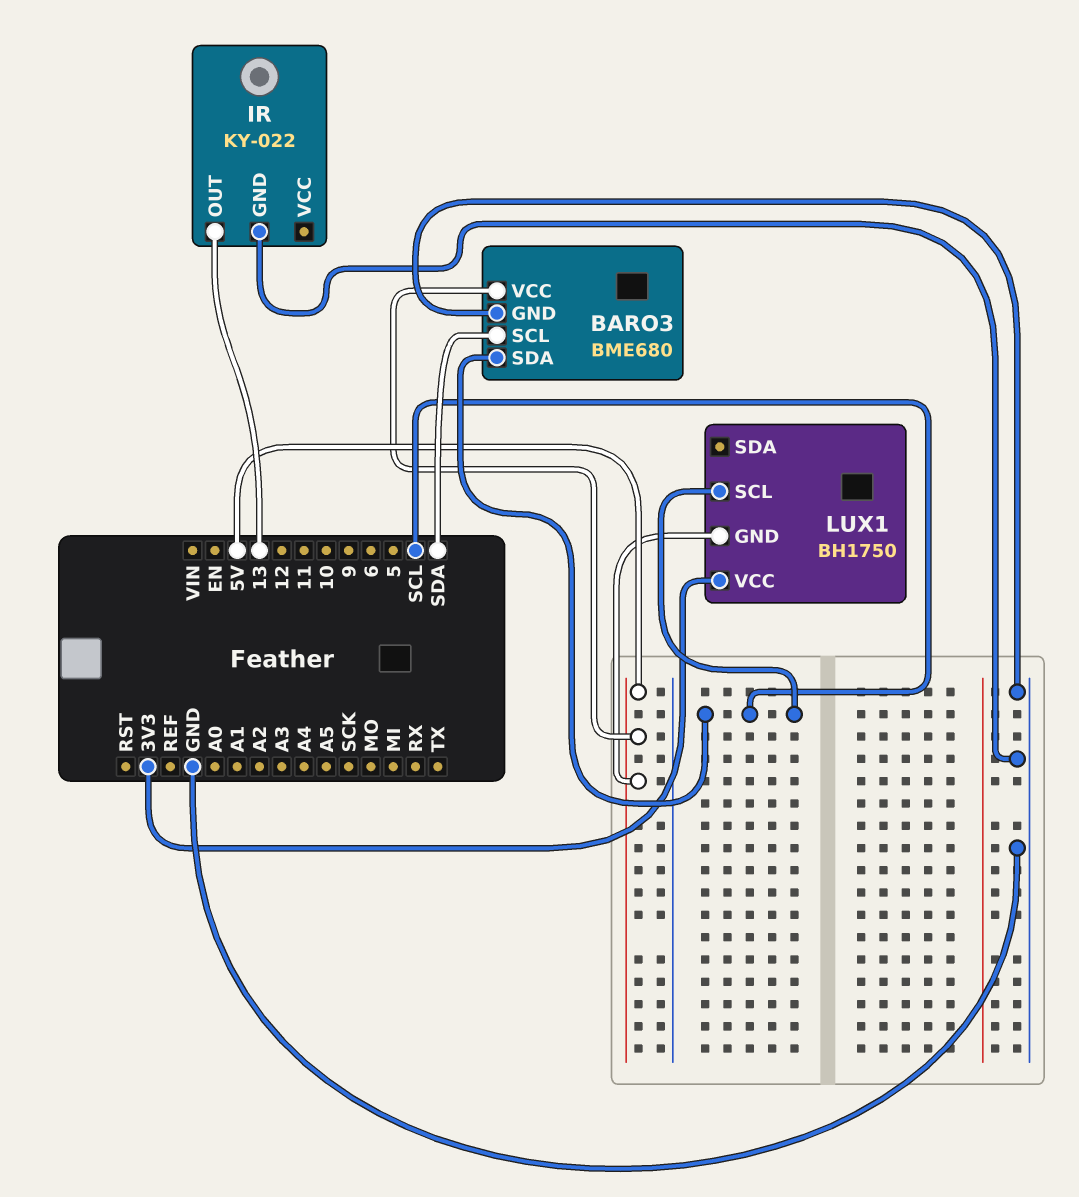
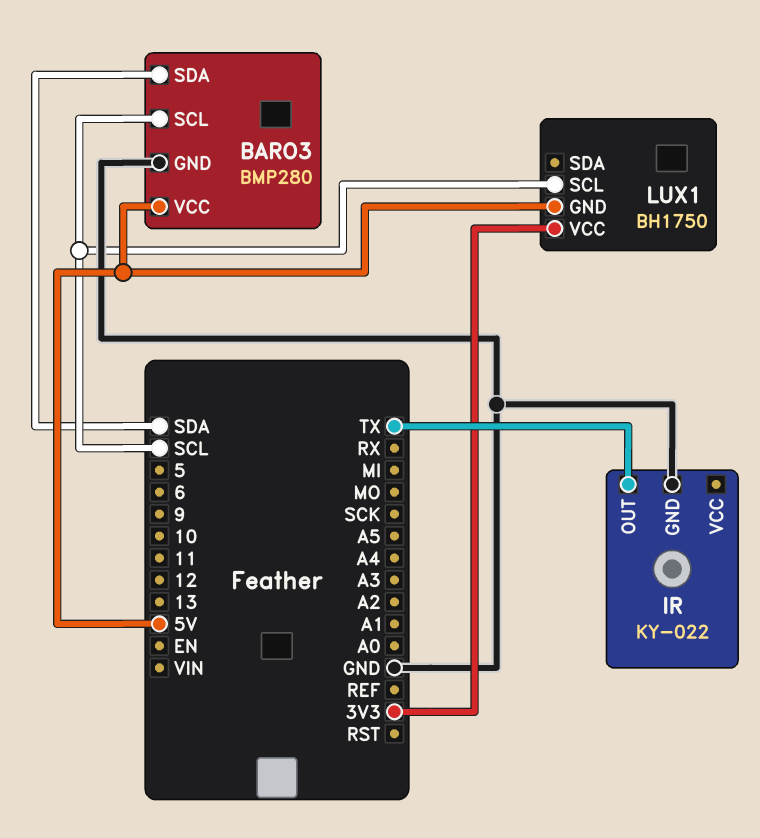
BARO3: BME680 -> BMP280
BARO3 pin SCL: SDA -> SCL
BARO3 pin SDA: SCL -> SDA
IR pin OUT: 13 -> TX

